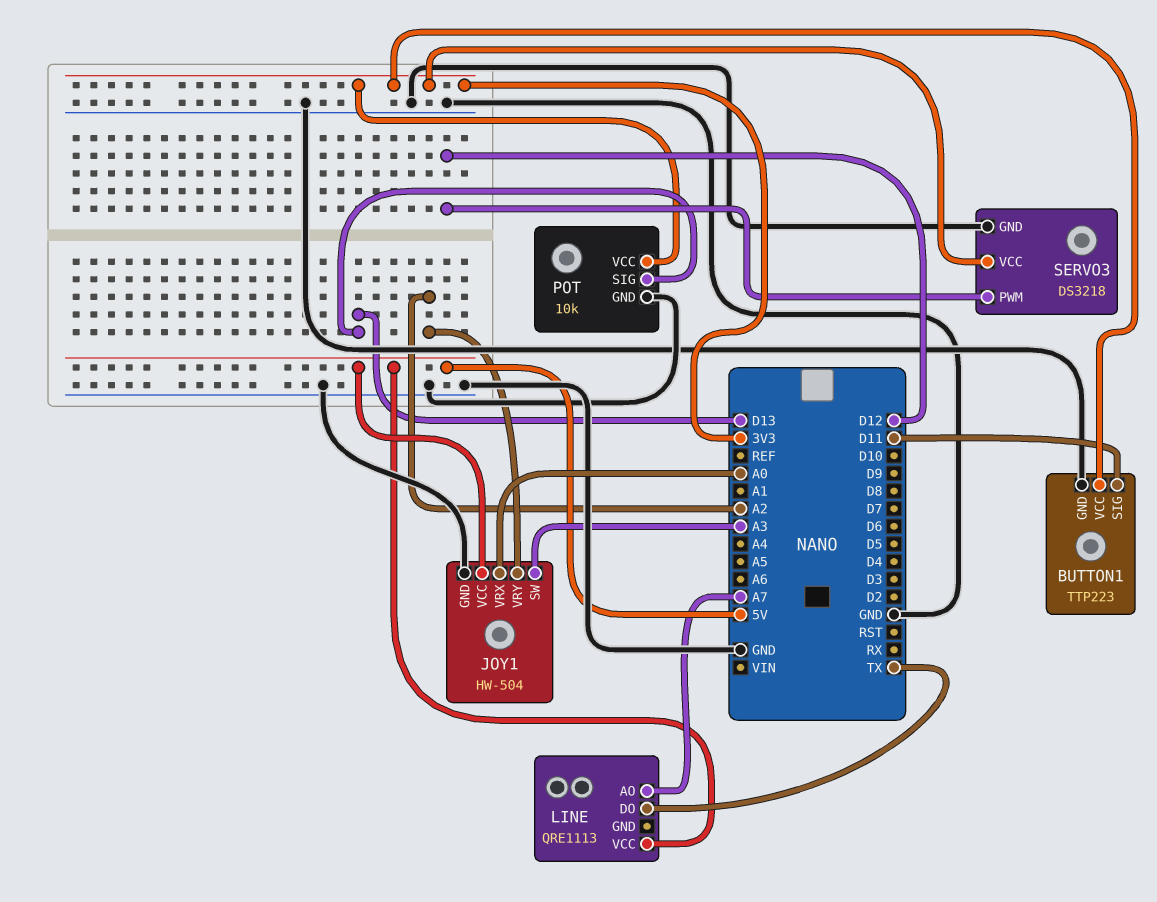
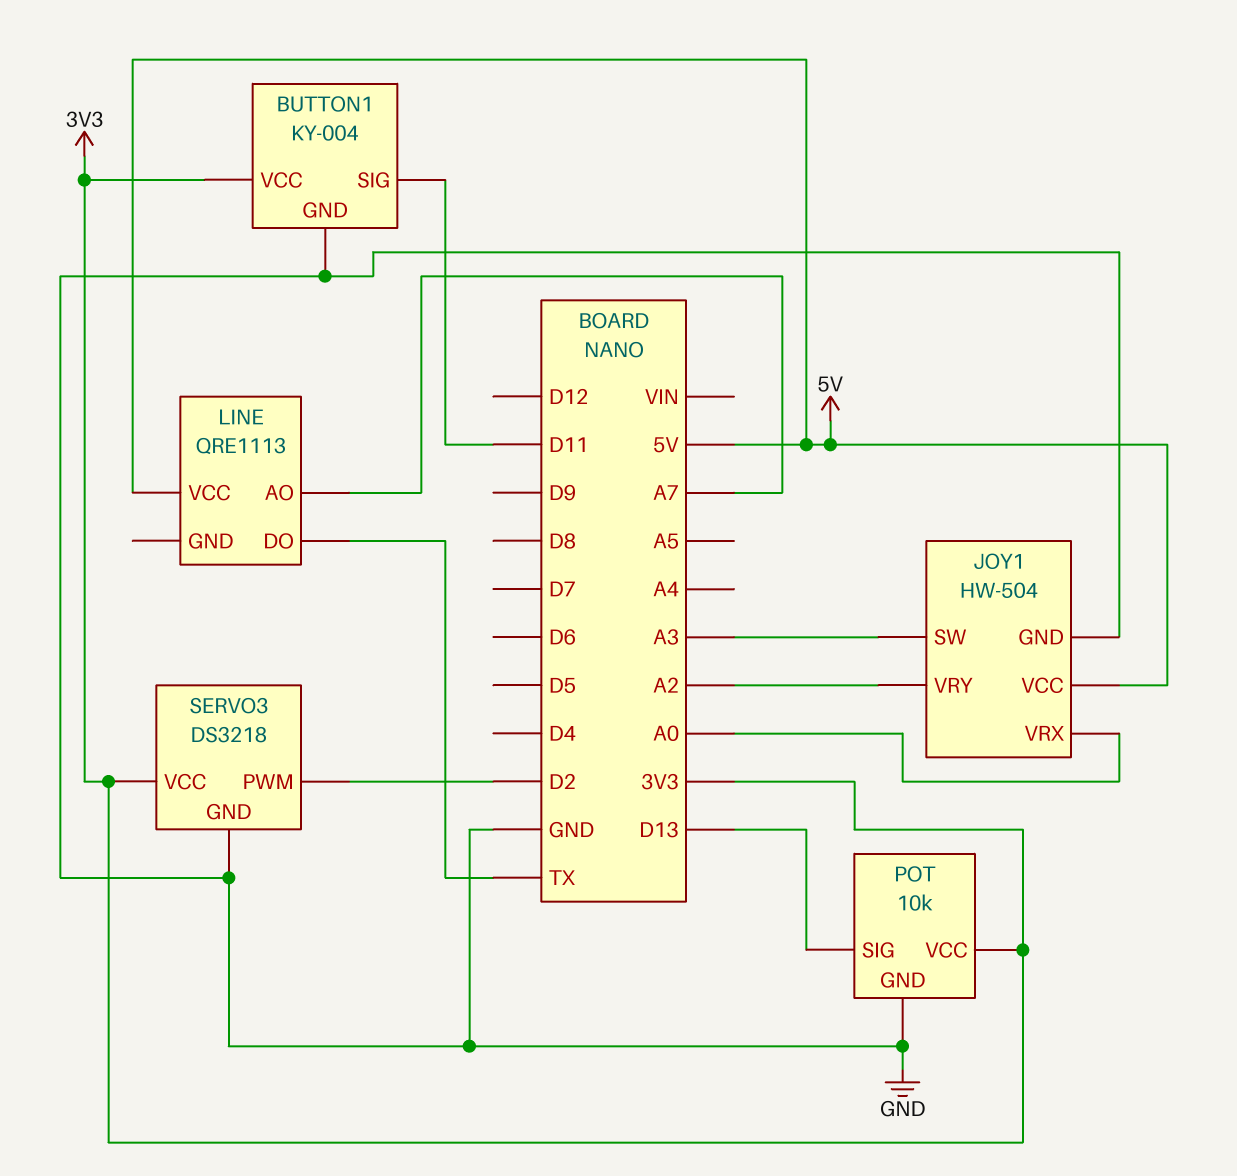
BUTTON1: TTP223 -> KY-004
SERVO3 pin PWM: D12 -> D2

